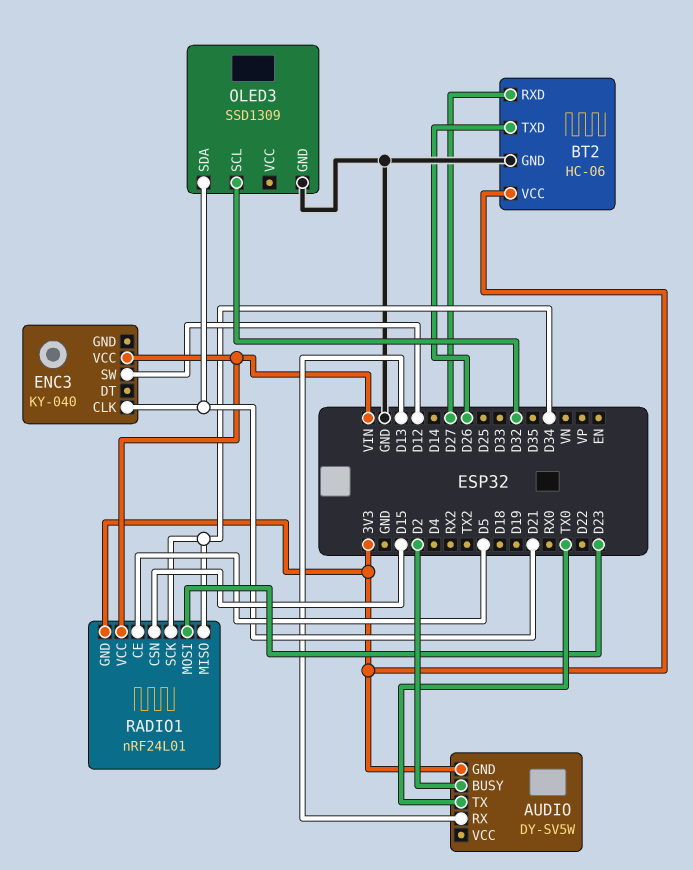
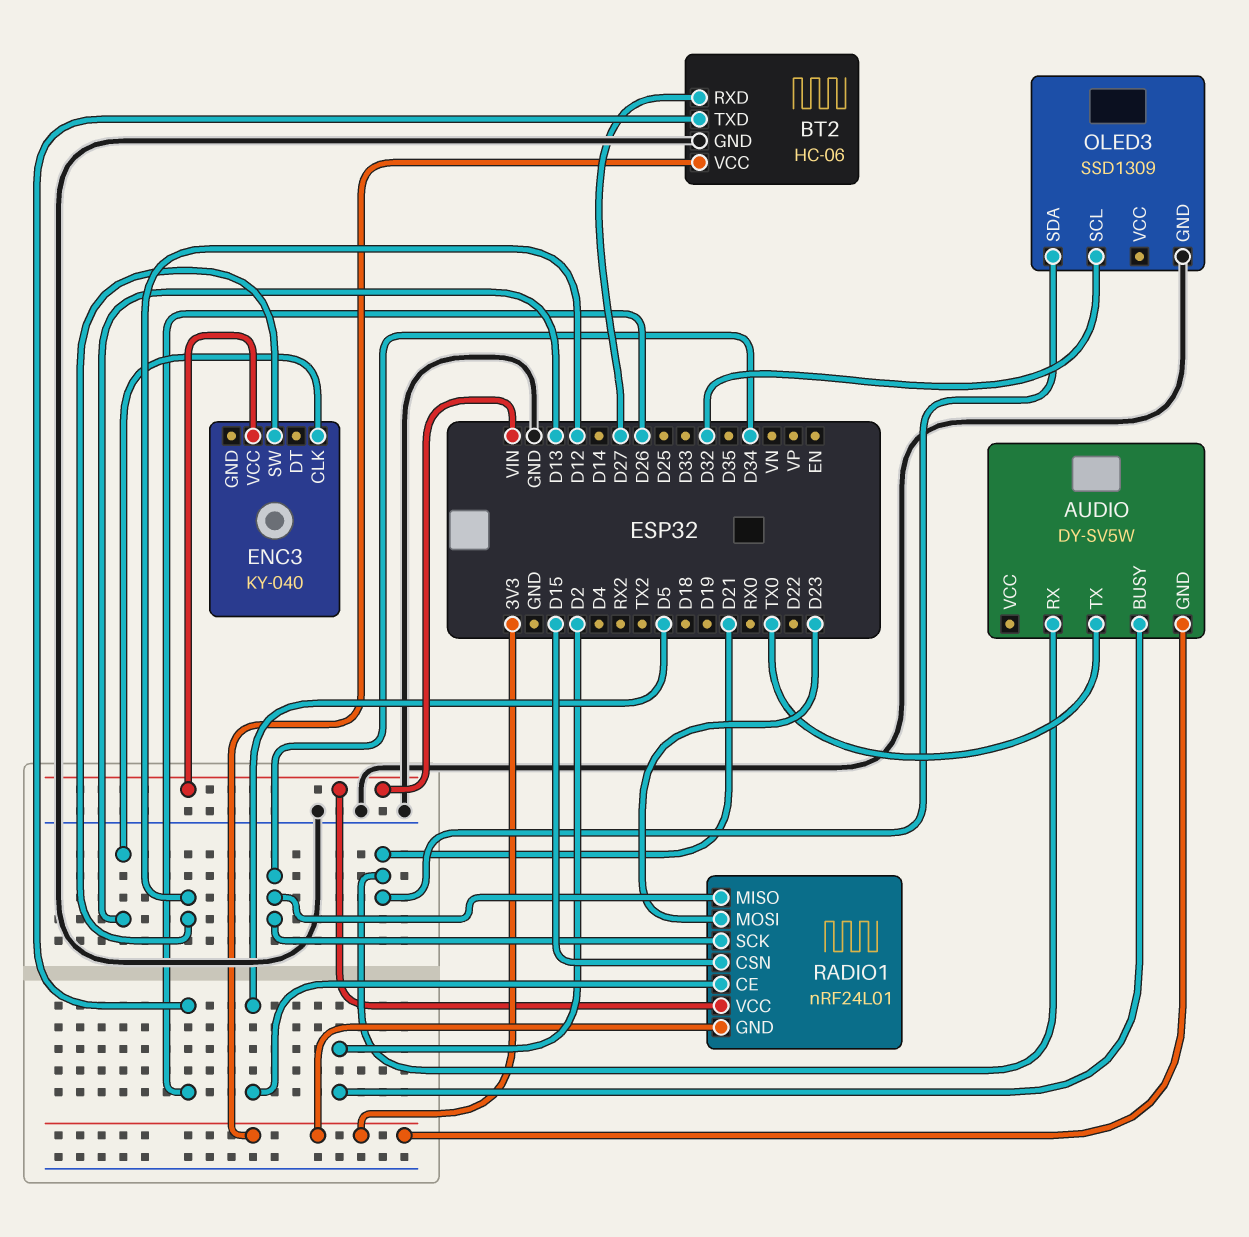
AUDIO pin RX: D13 -> D21
ENC3 pin CLK: D21 -> D13

